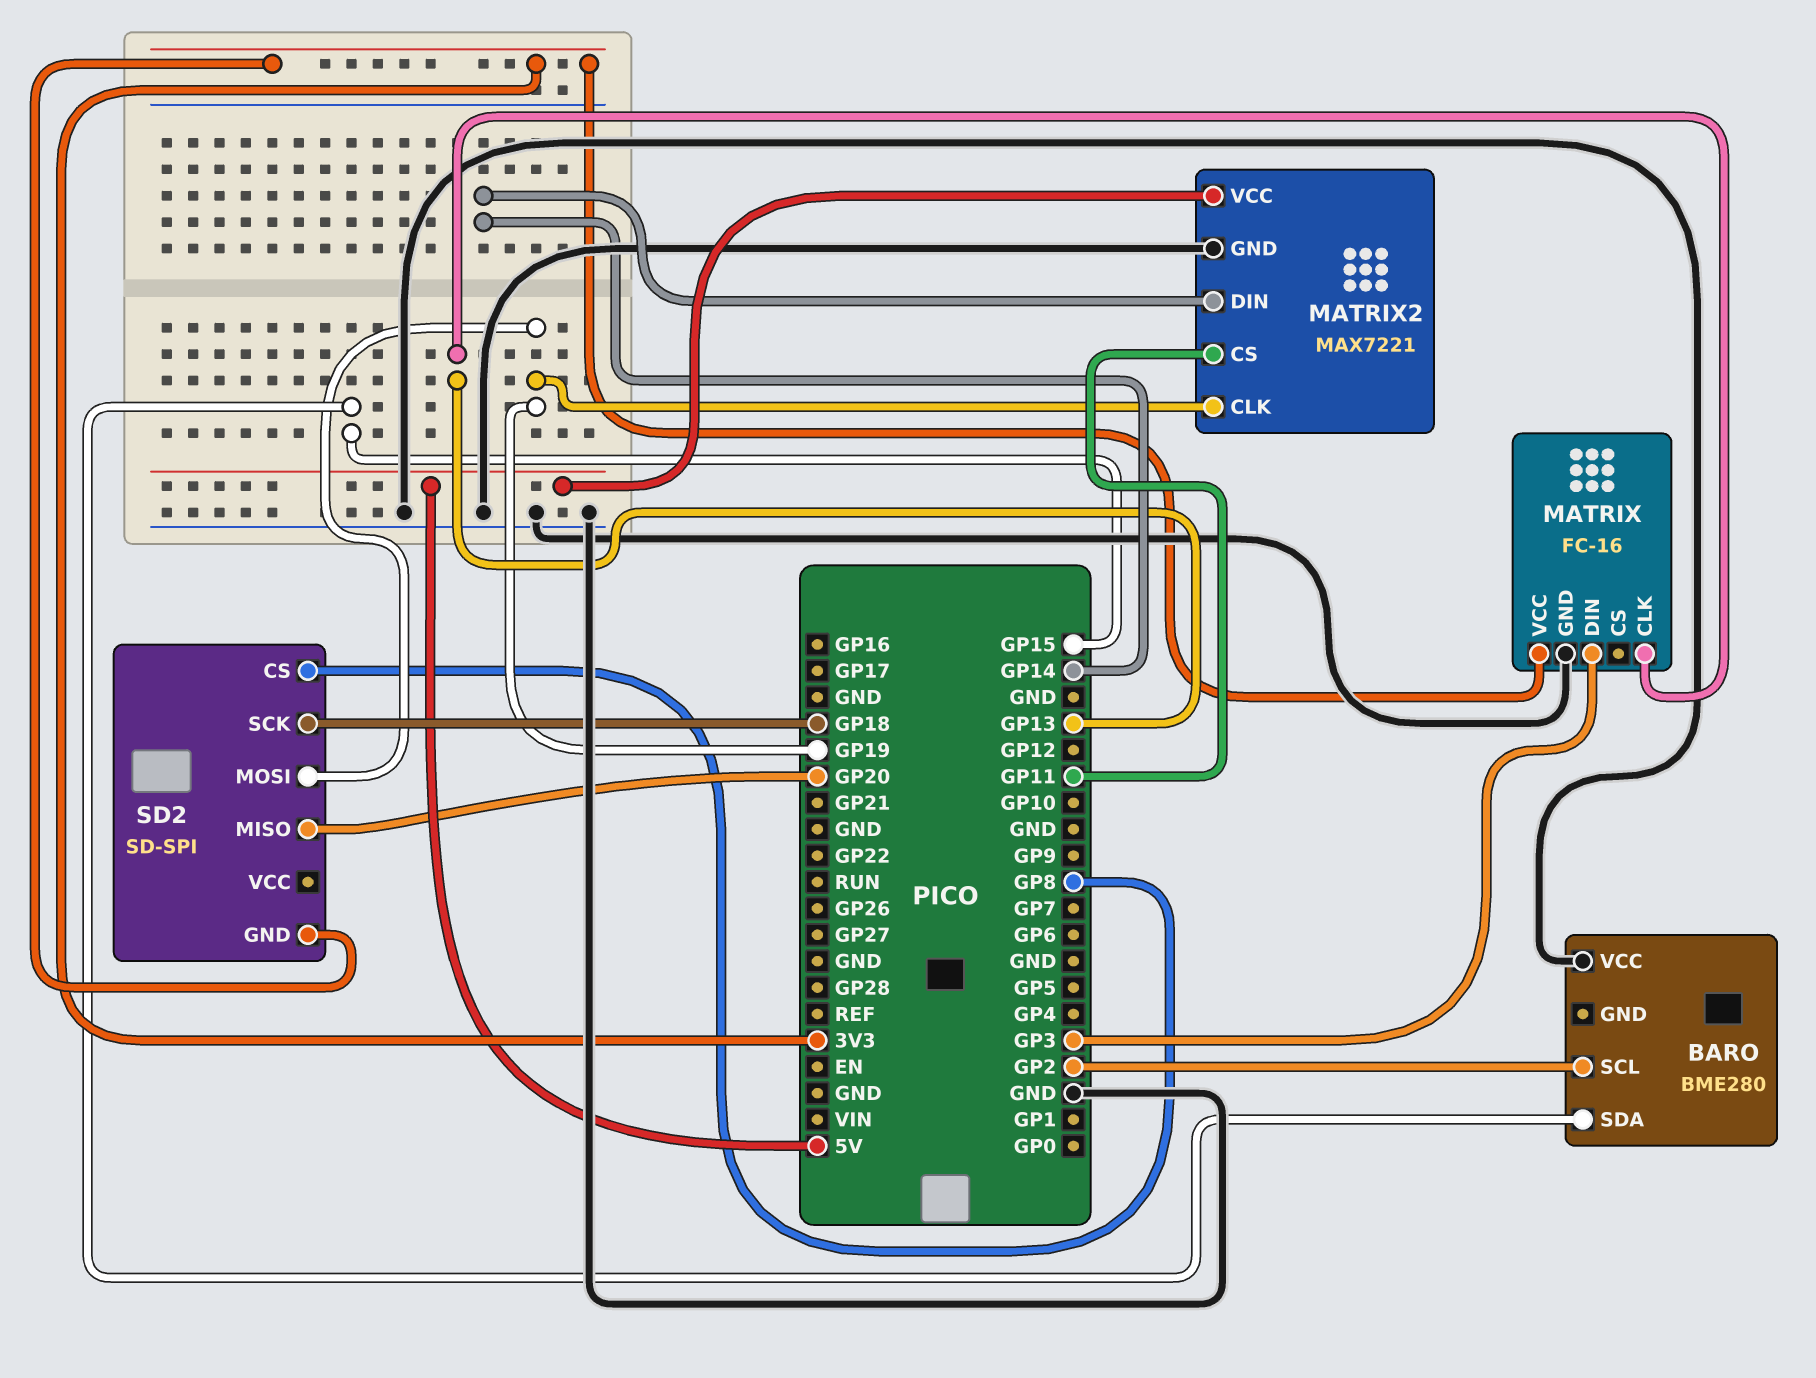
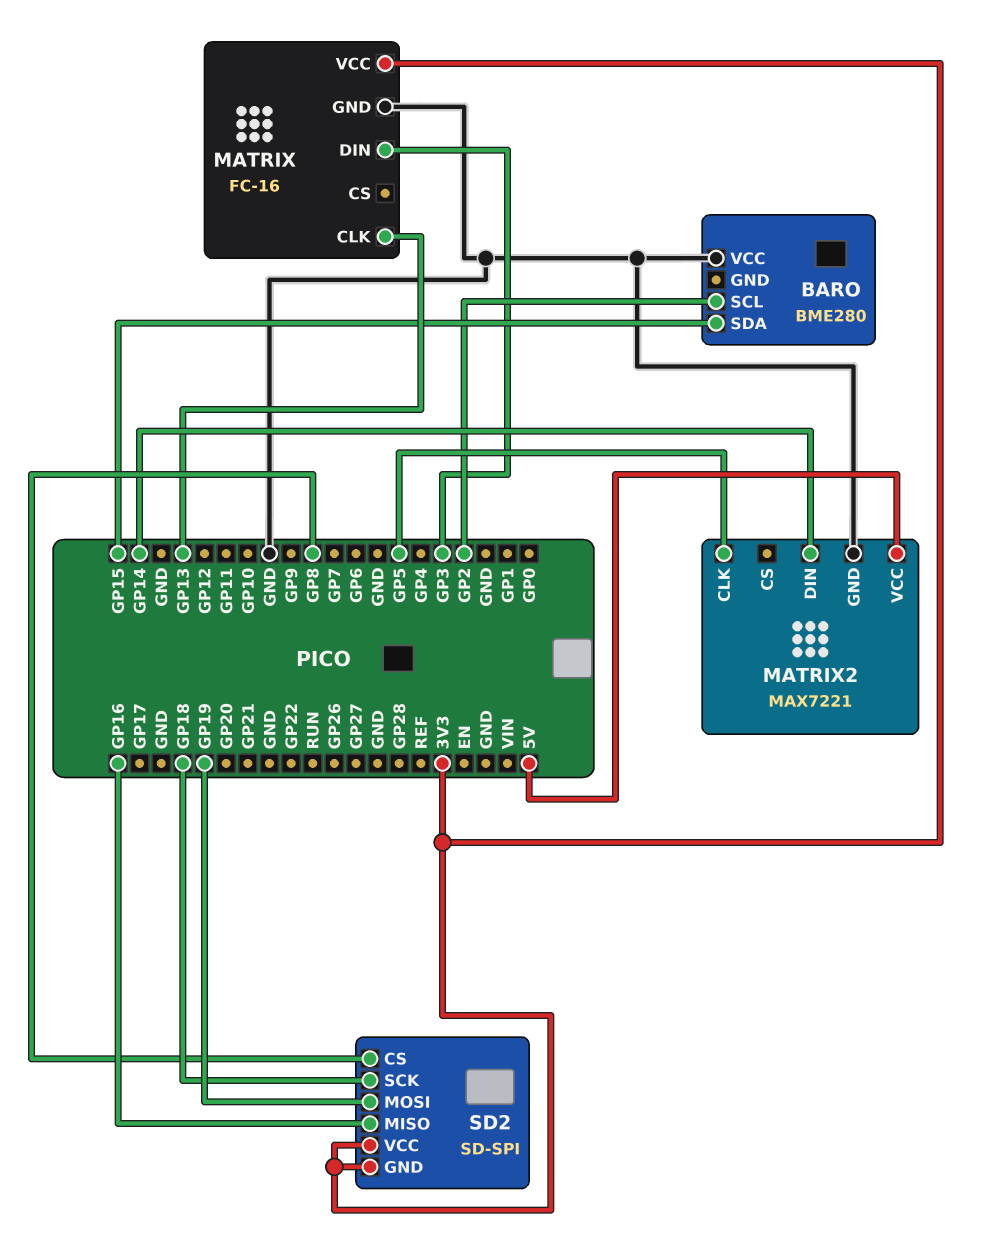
MATRIX2 pin CLK: GP19 -> GP5
MATRIX2 pin CS: GP11 -> none
SD2 pin MISO: GP20 -> GP16
SD2 pin VCC: none -> 3V3

